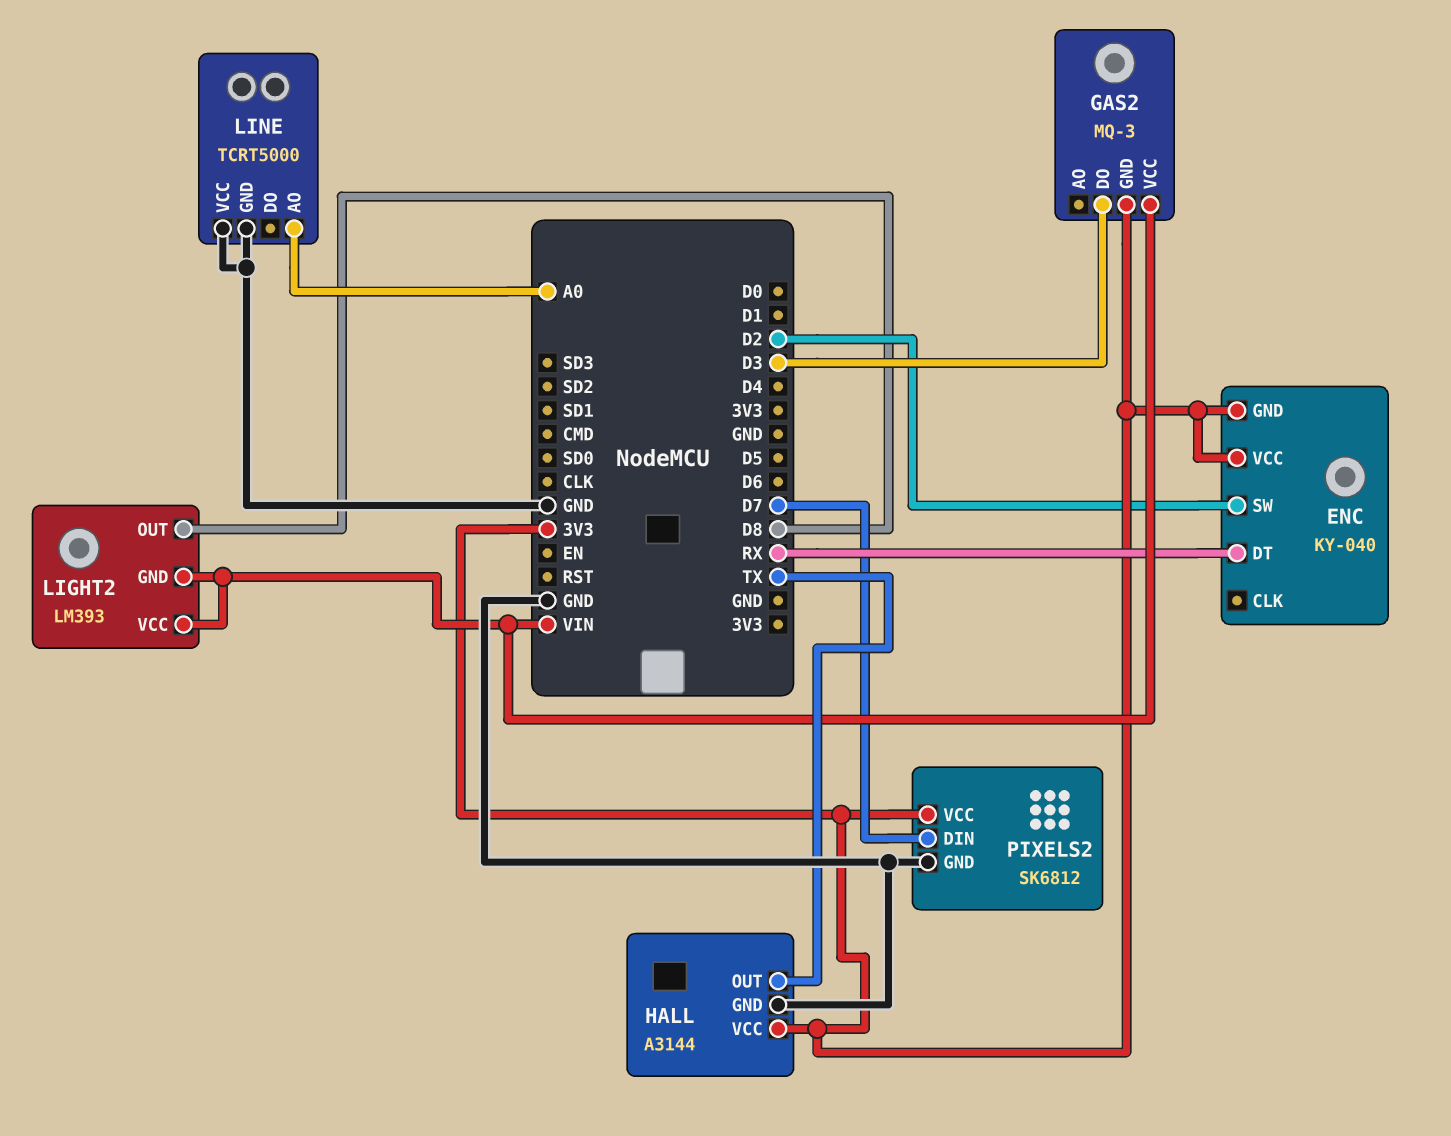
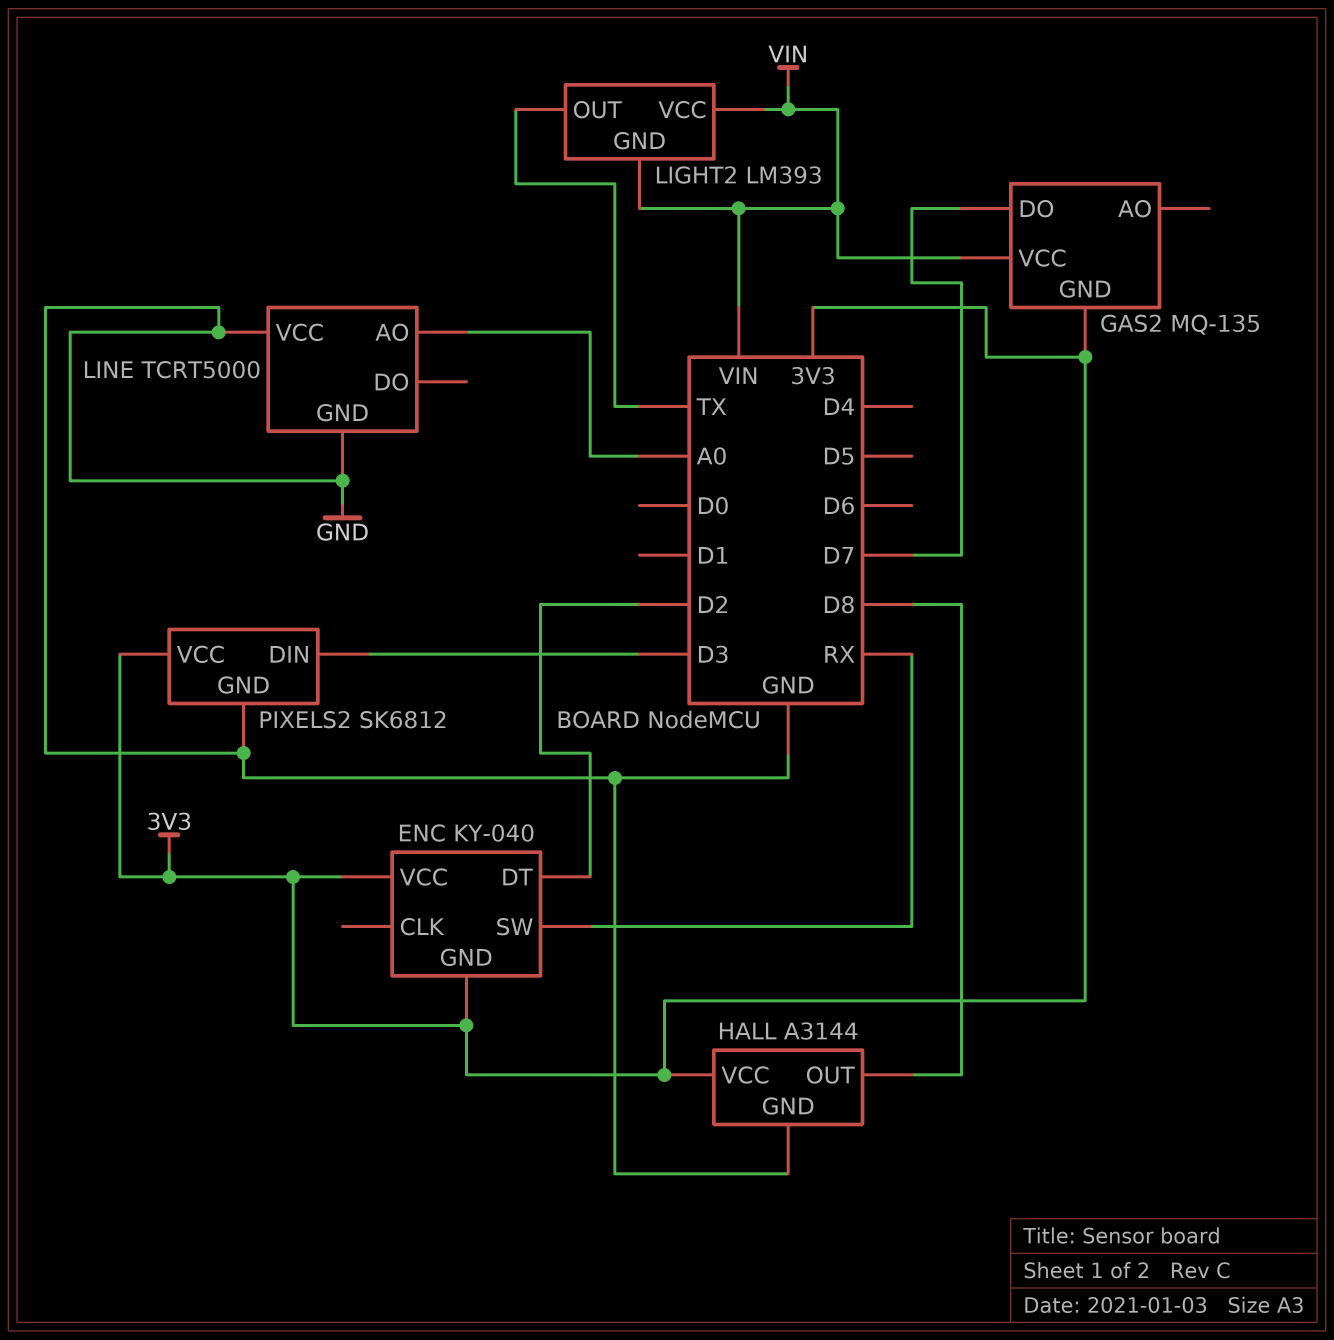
ENC pin DT: RX -> D2
ENC pin SW: D2 -> RX
GAS2: MQ-3 -> MQ-135
GAS2 pin DO: D3 -> D7
HALL pin OUT: TX -> D8
LIGHT2 pin OUT: D8 -> TX
PIXELS2 pin DIN: D7 -> D3

